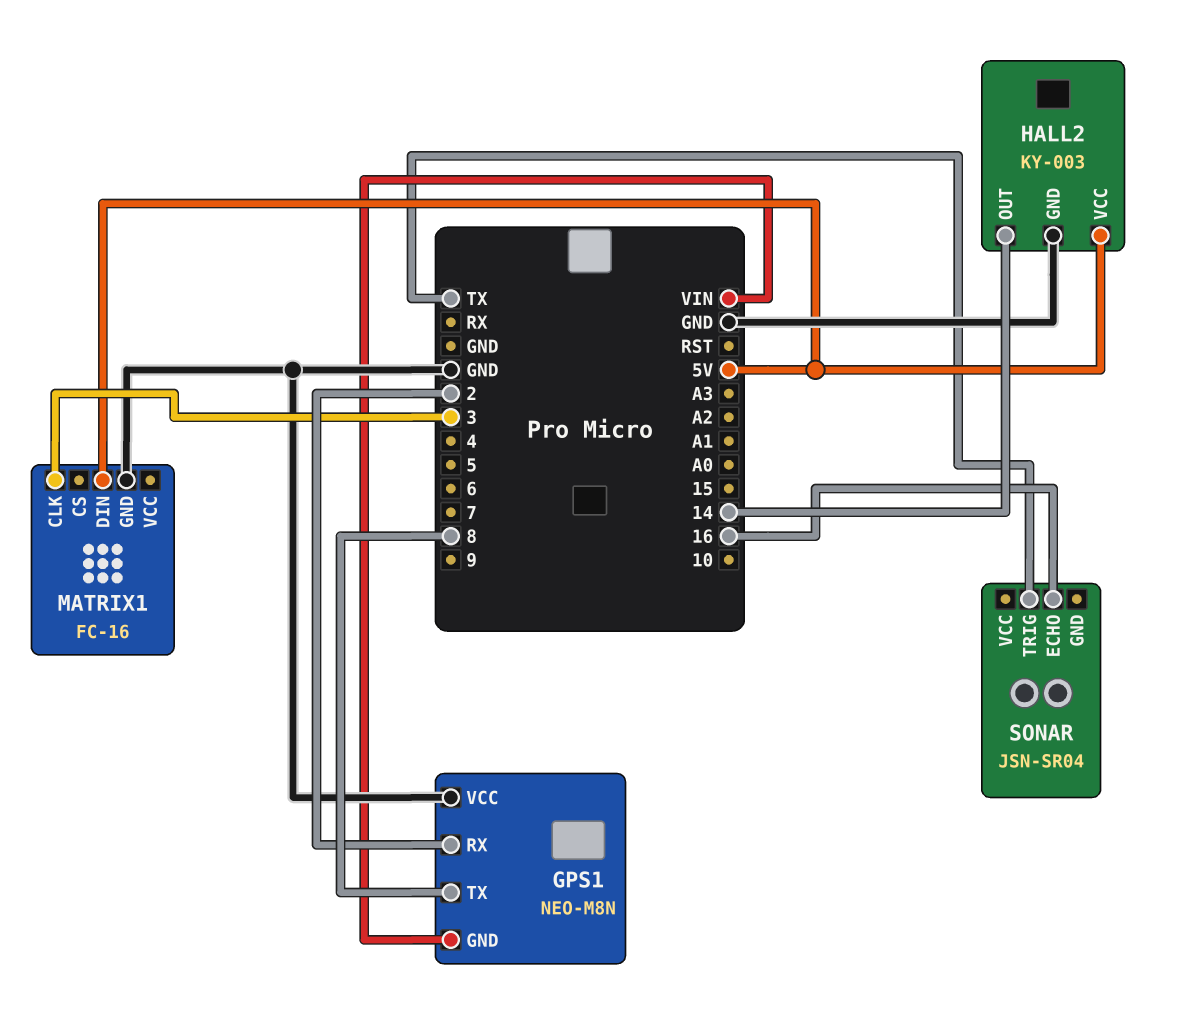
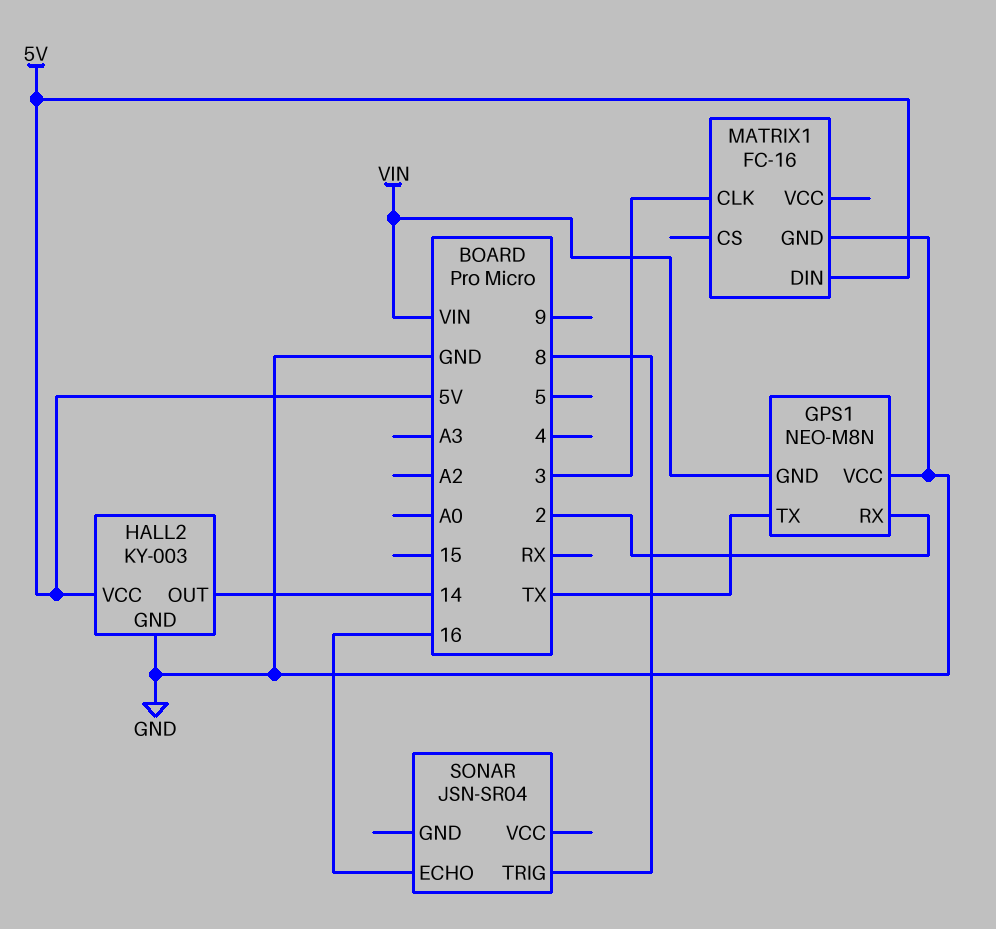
GPS1 pin TX: 8 -> TX
SONAR pin TRIG: TX -> 8

